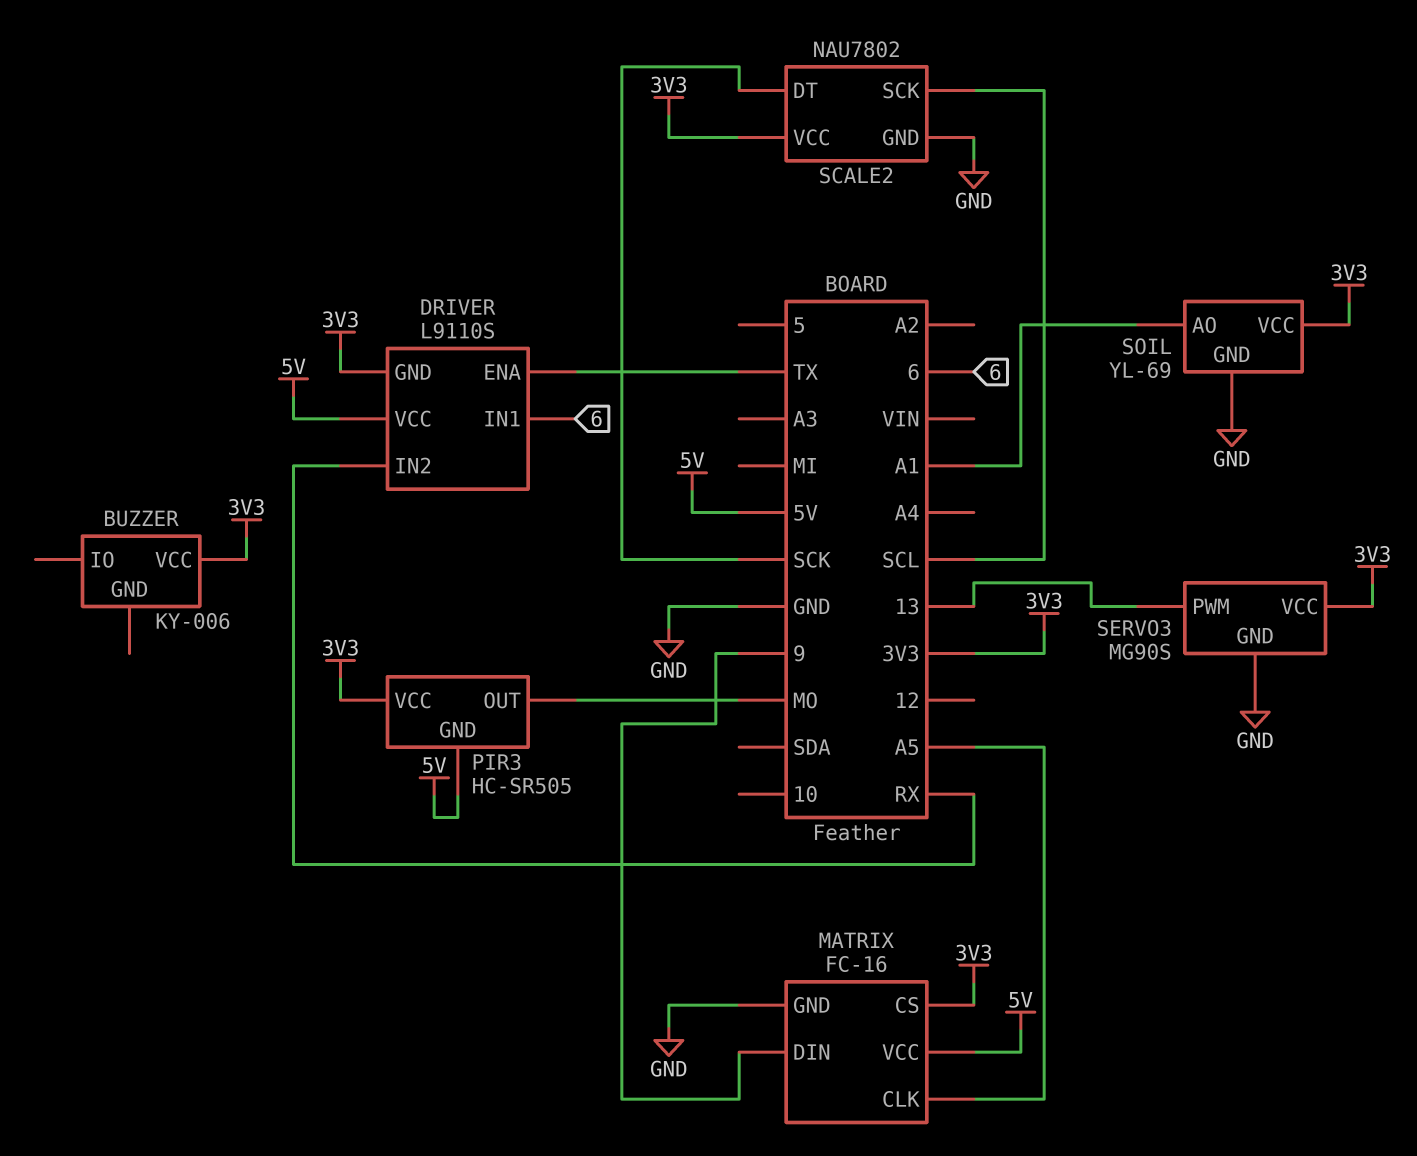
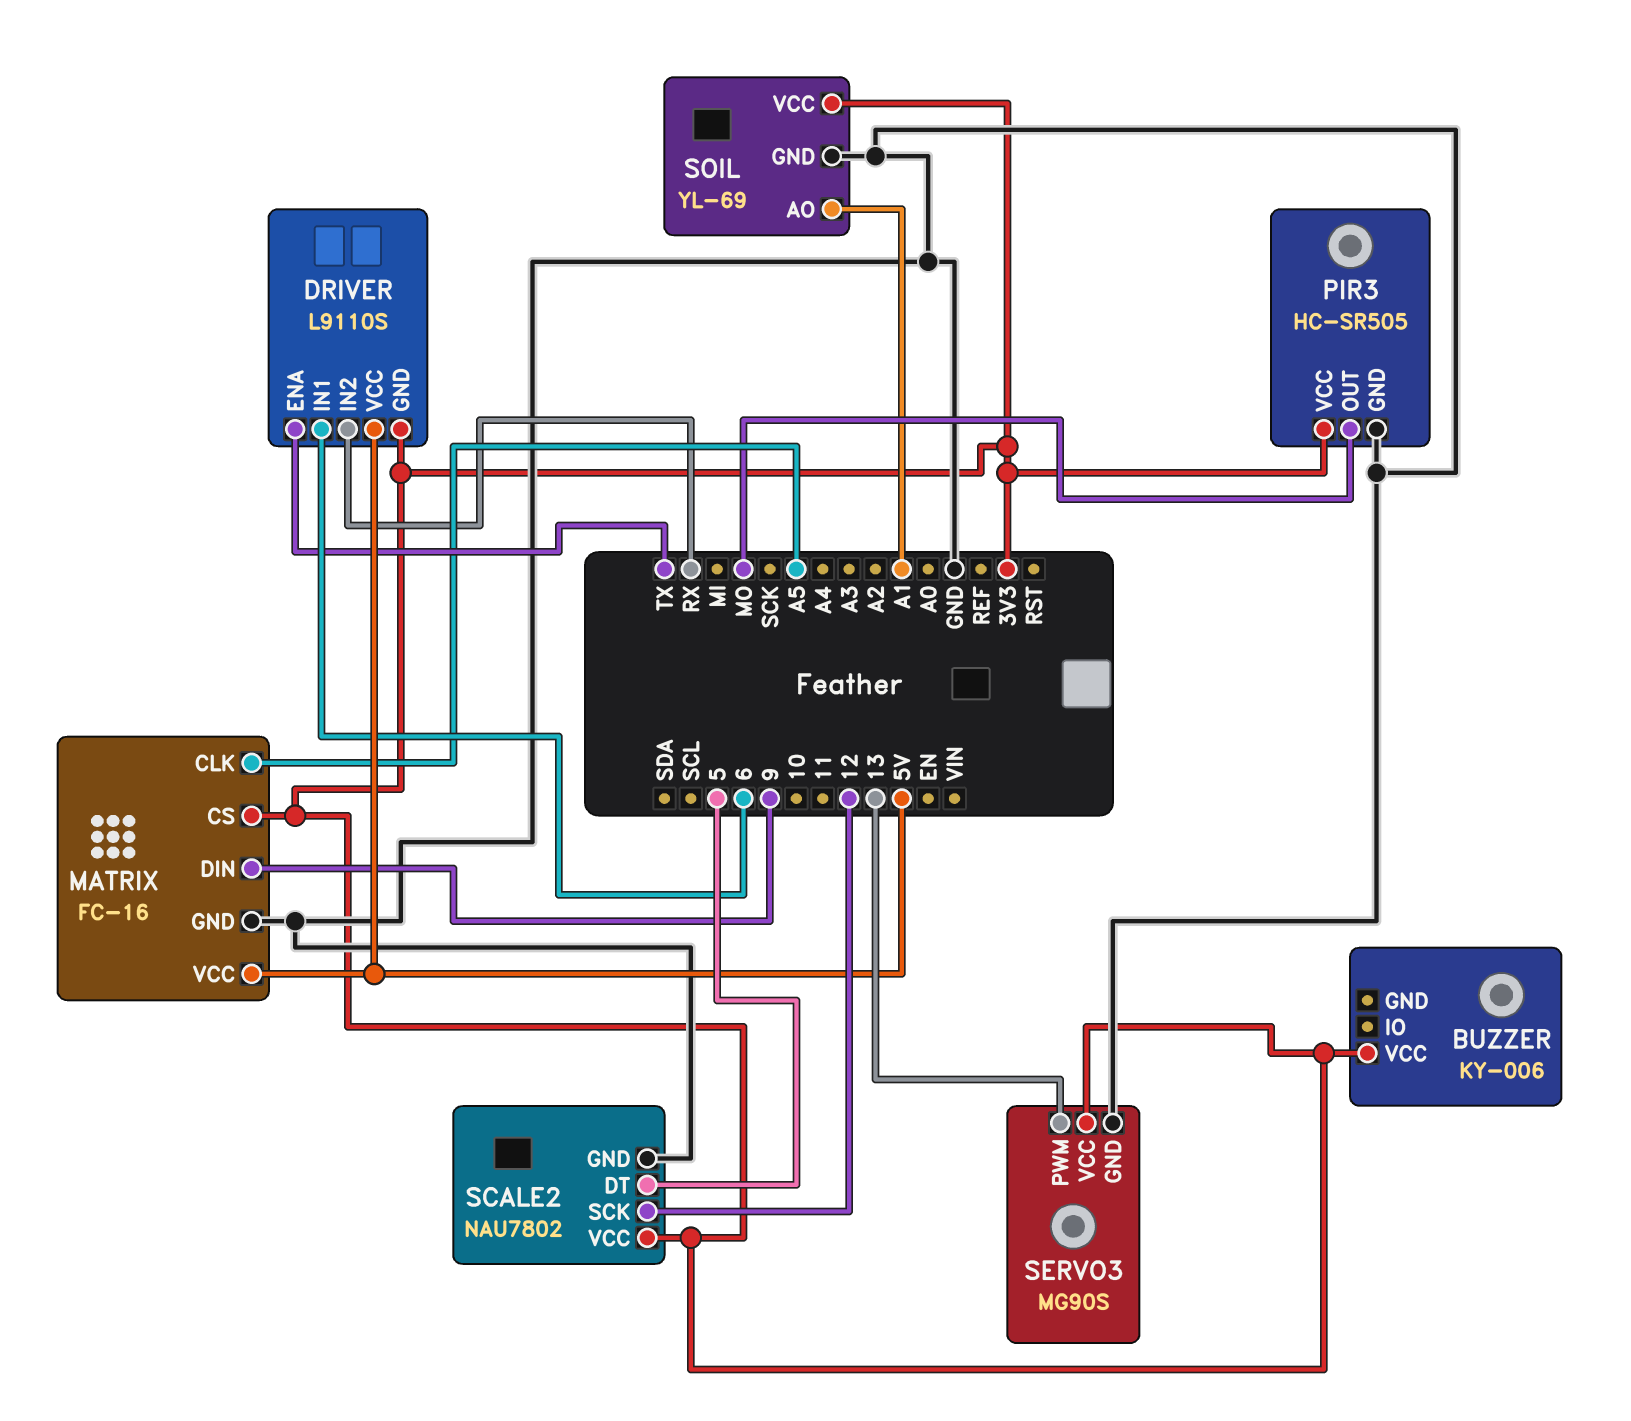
PIR3 pin GND: 5V -> GND
SCALE2 pin DT: SCK -> 5
SCALE2 pin SCK: SCL -> 12

